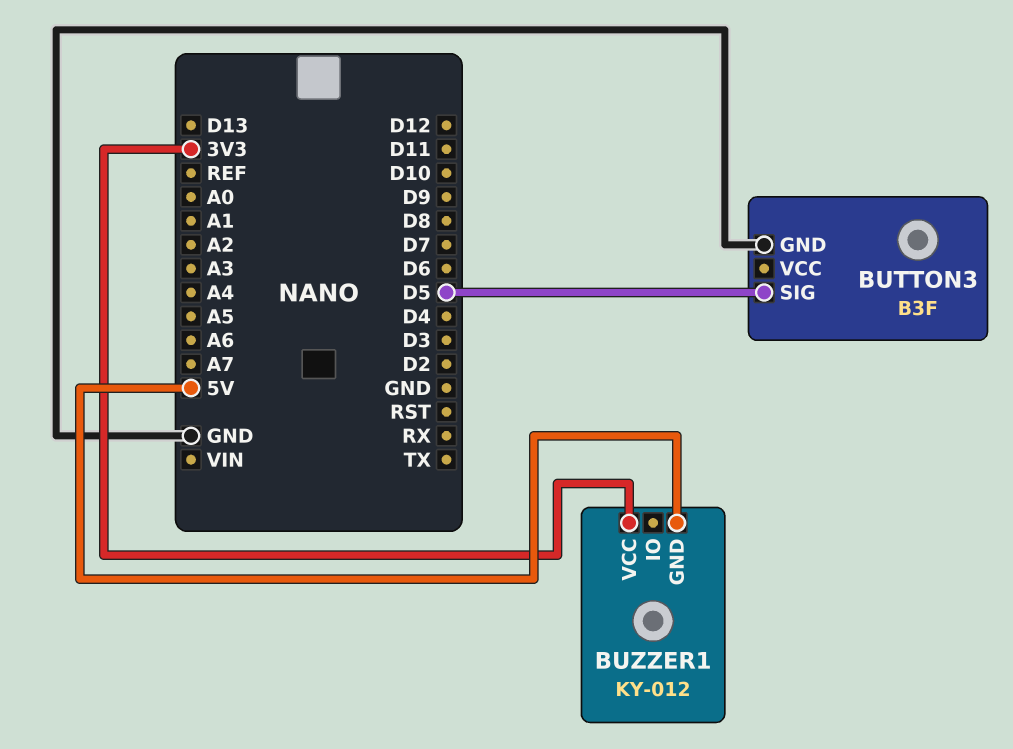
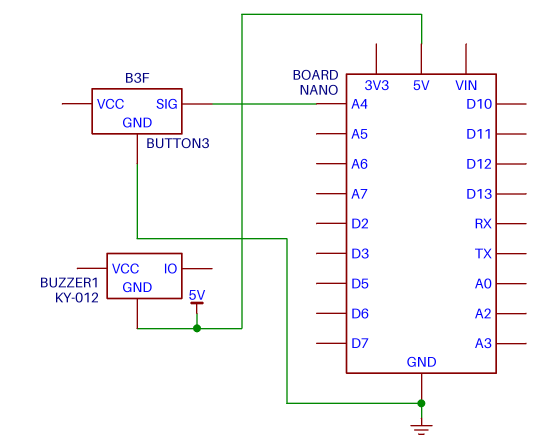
BUTTON3 pin SIG: D5 -> A4
BUZZER1 pin VCC: 3V3 -> none

